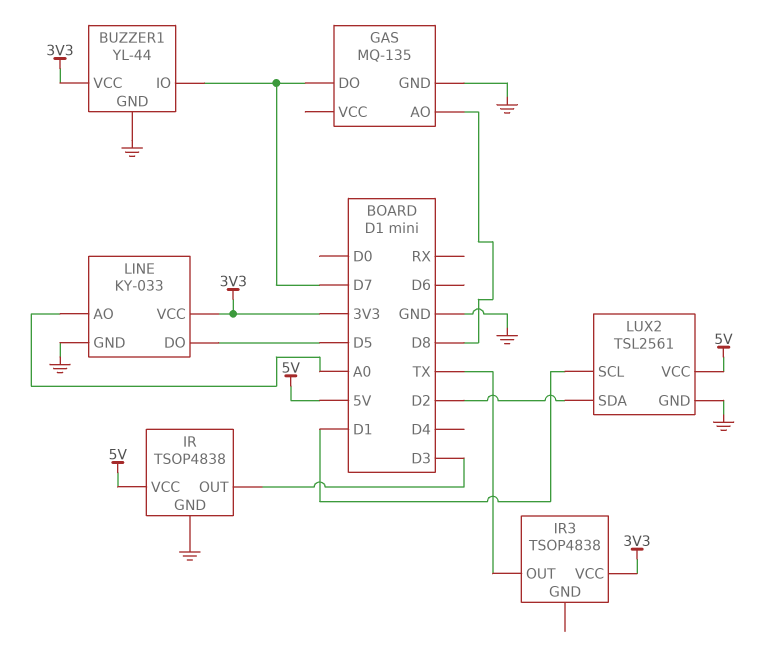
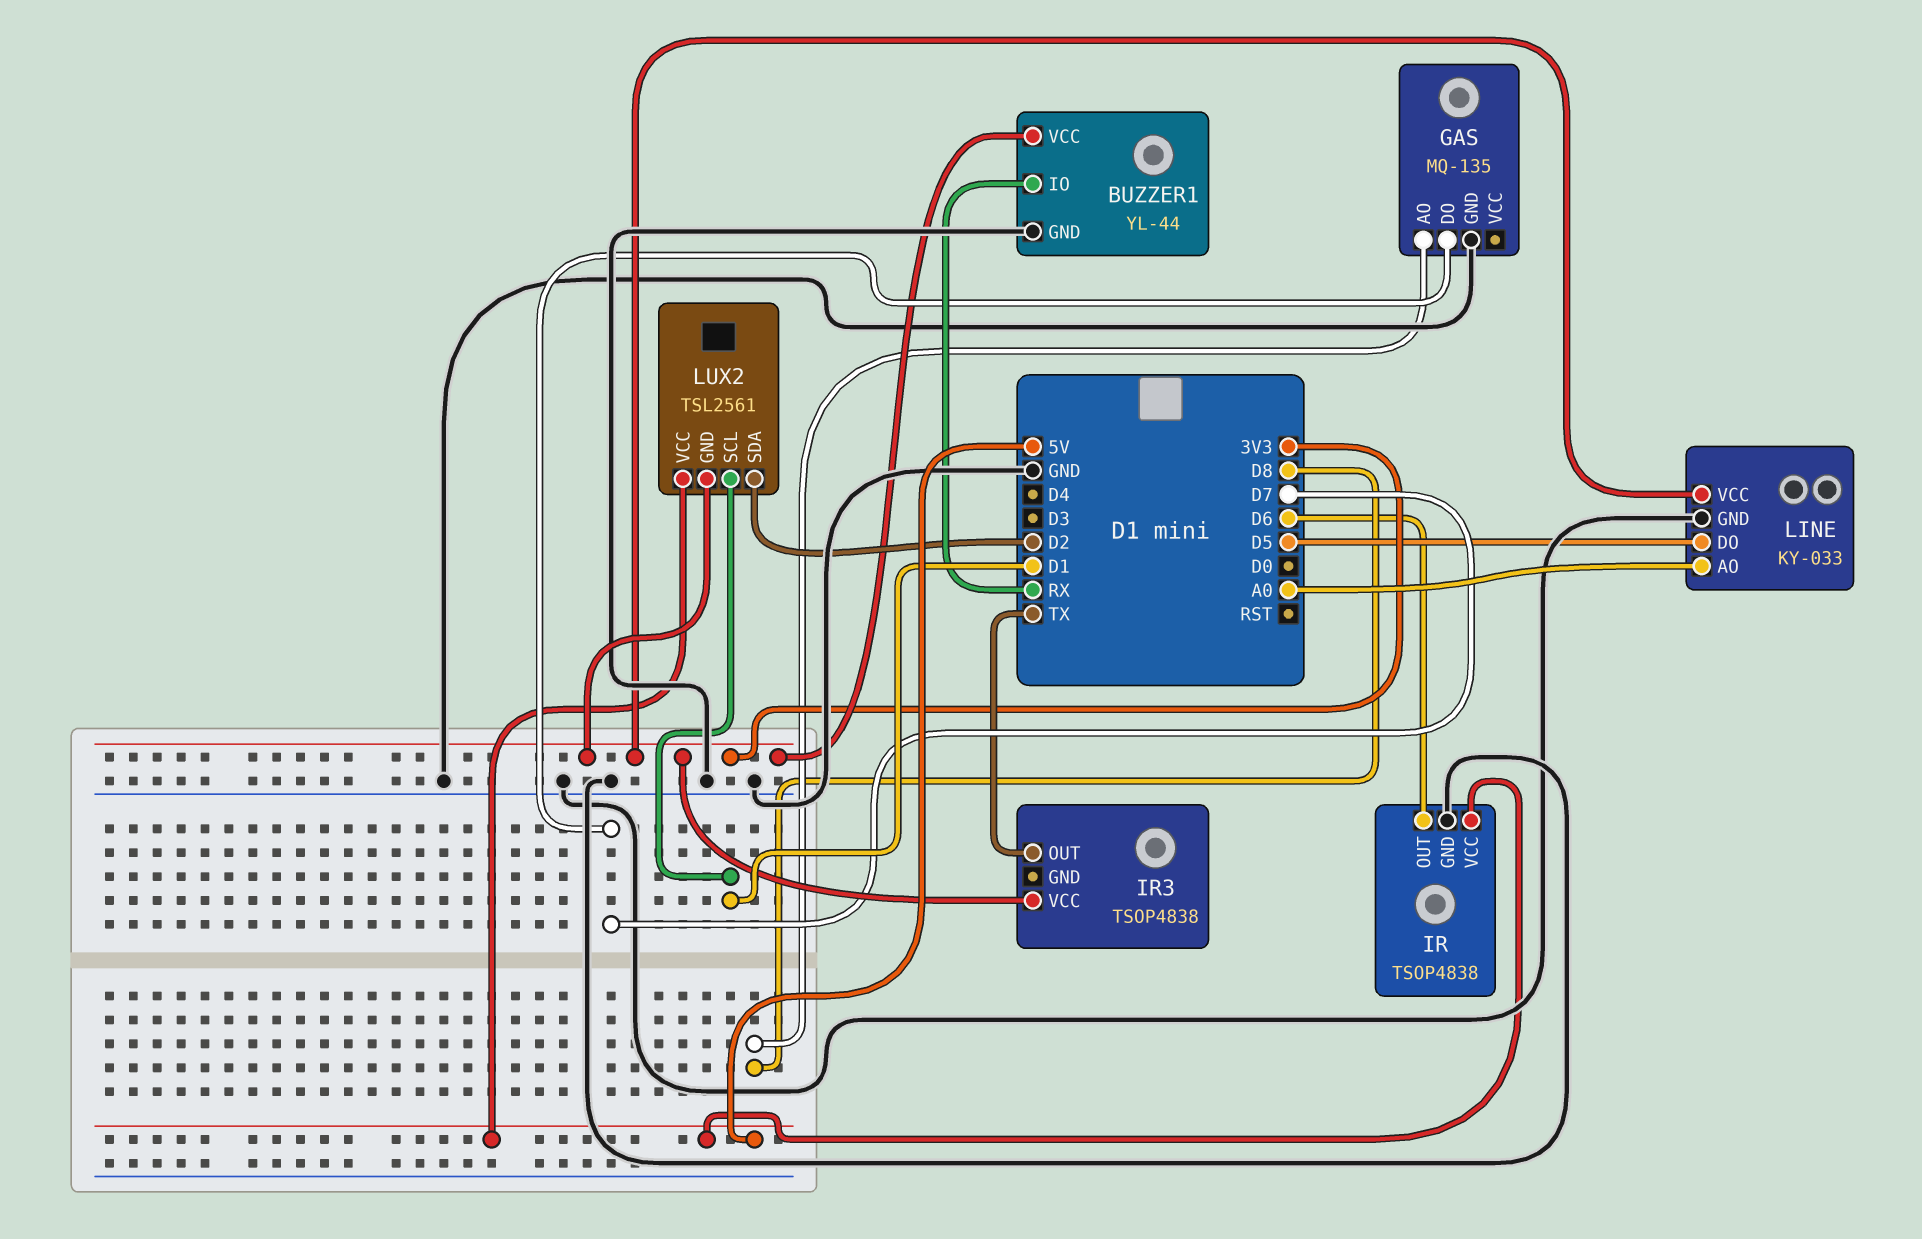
BUZZER1 pin IO: D7 -> RX
IR pin OUT: D3 -> D6
LUX2 pin GND: GND -> 3V3

